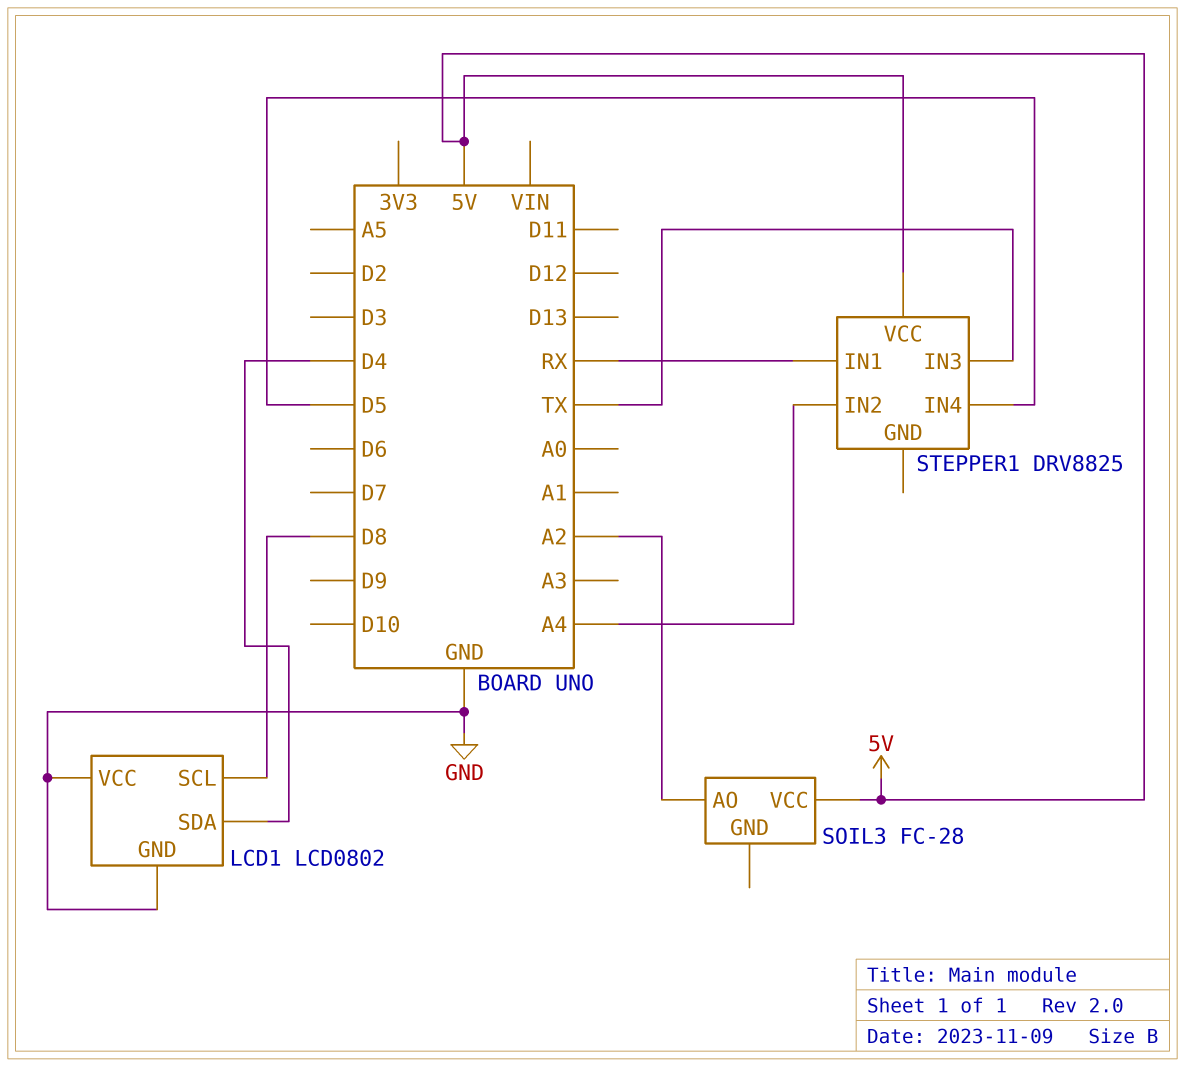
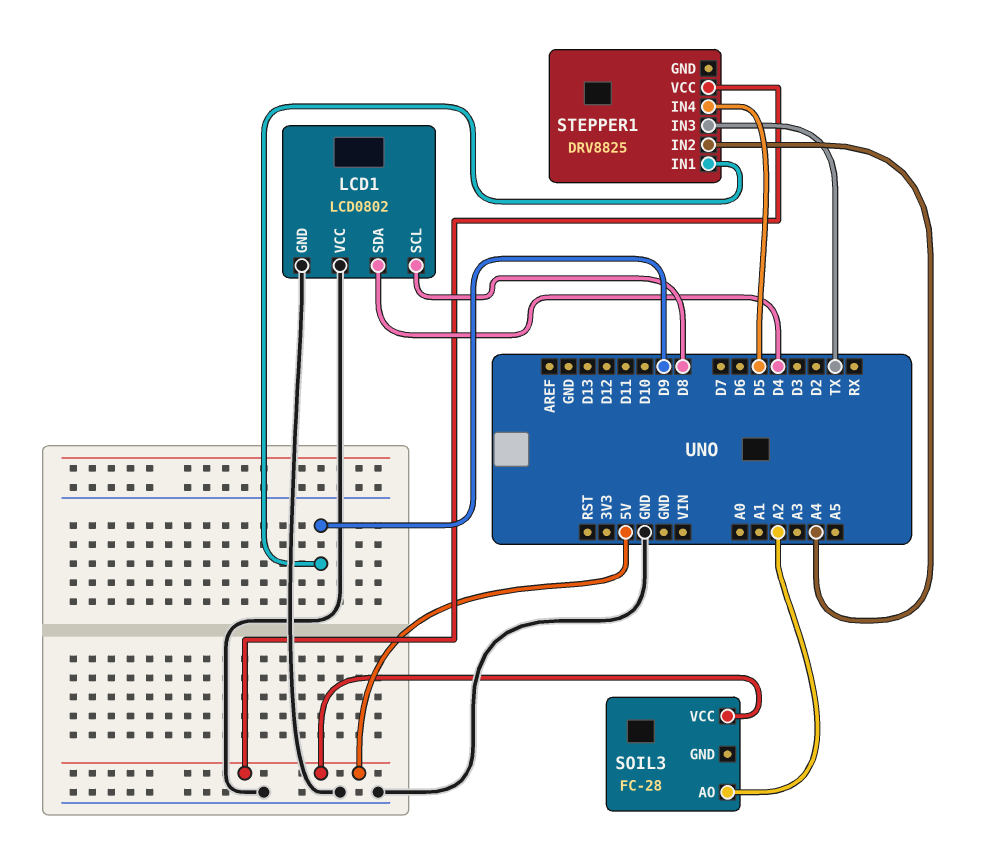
STEPPER1 pin IN1: RX -> D9

